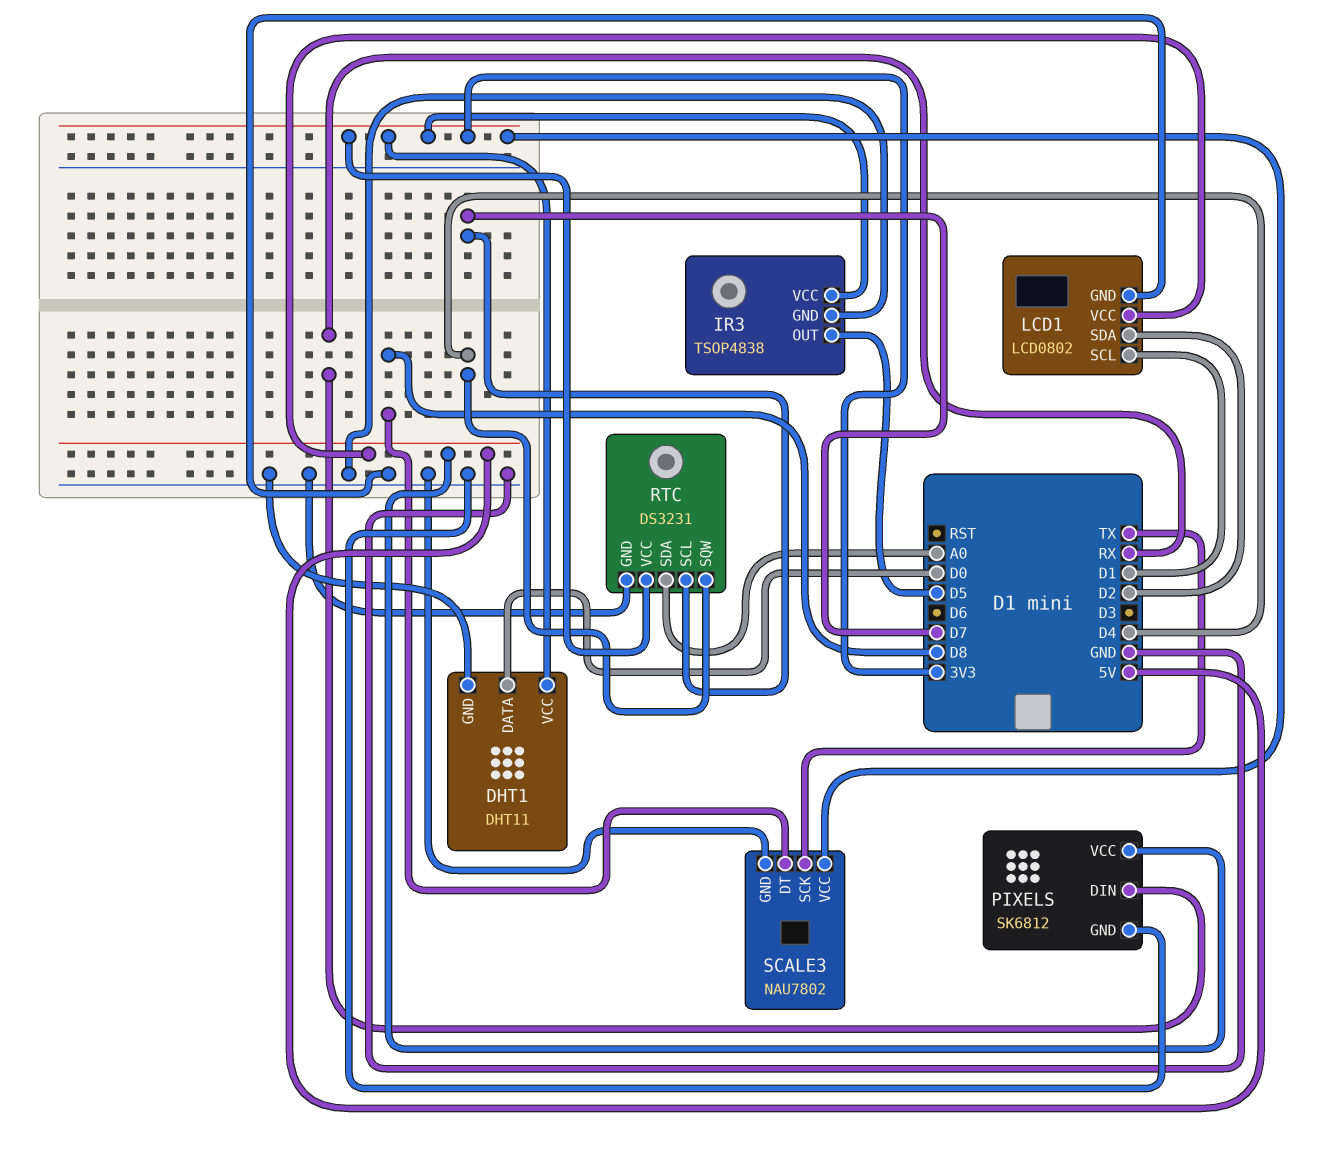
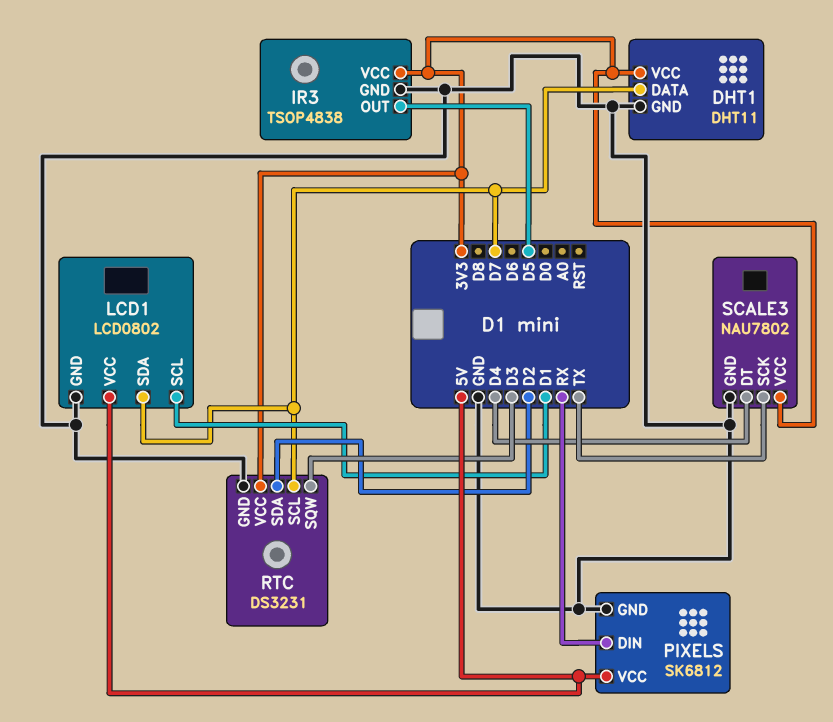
DHT1 pin DATA: D0 -> D7
LCD1 pin SDA: D2 -> D7
RTC pin SDA: A0 -> D2
RTC pin SQW: D4 -> D3
SCALE3 pin DT: D8 -> D4

